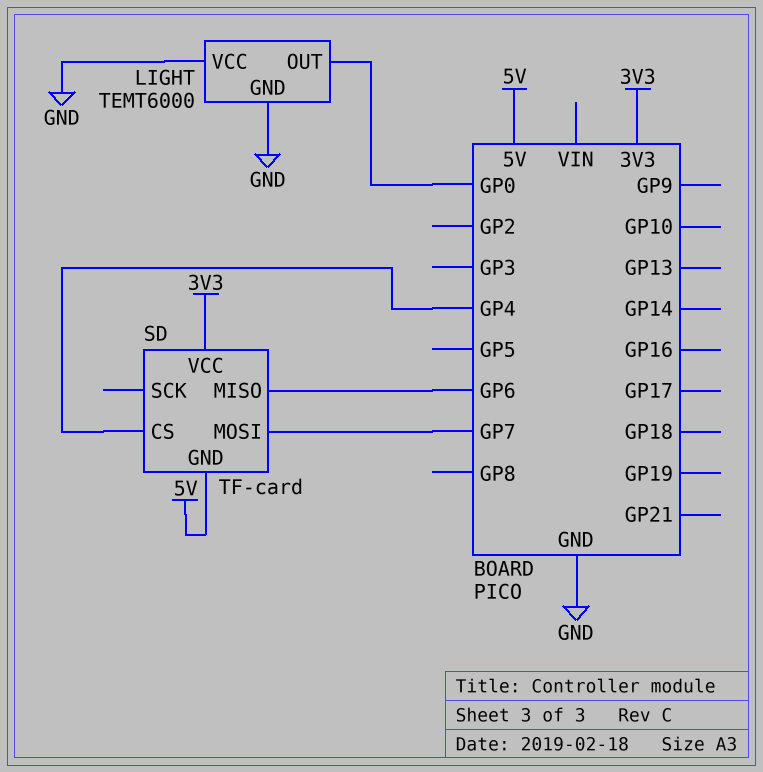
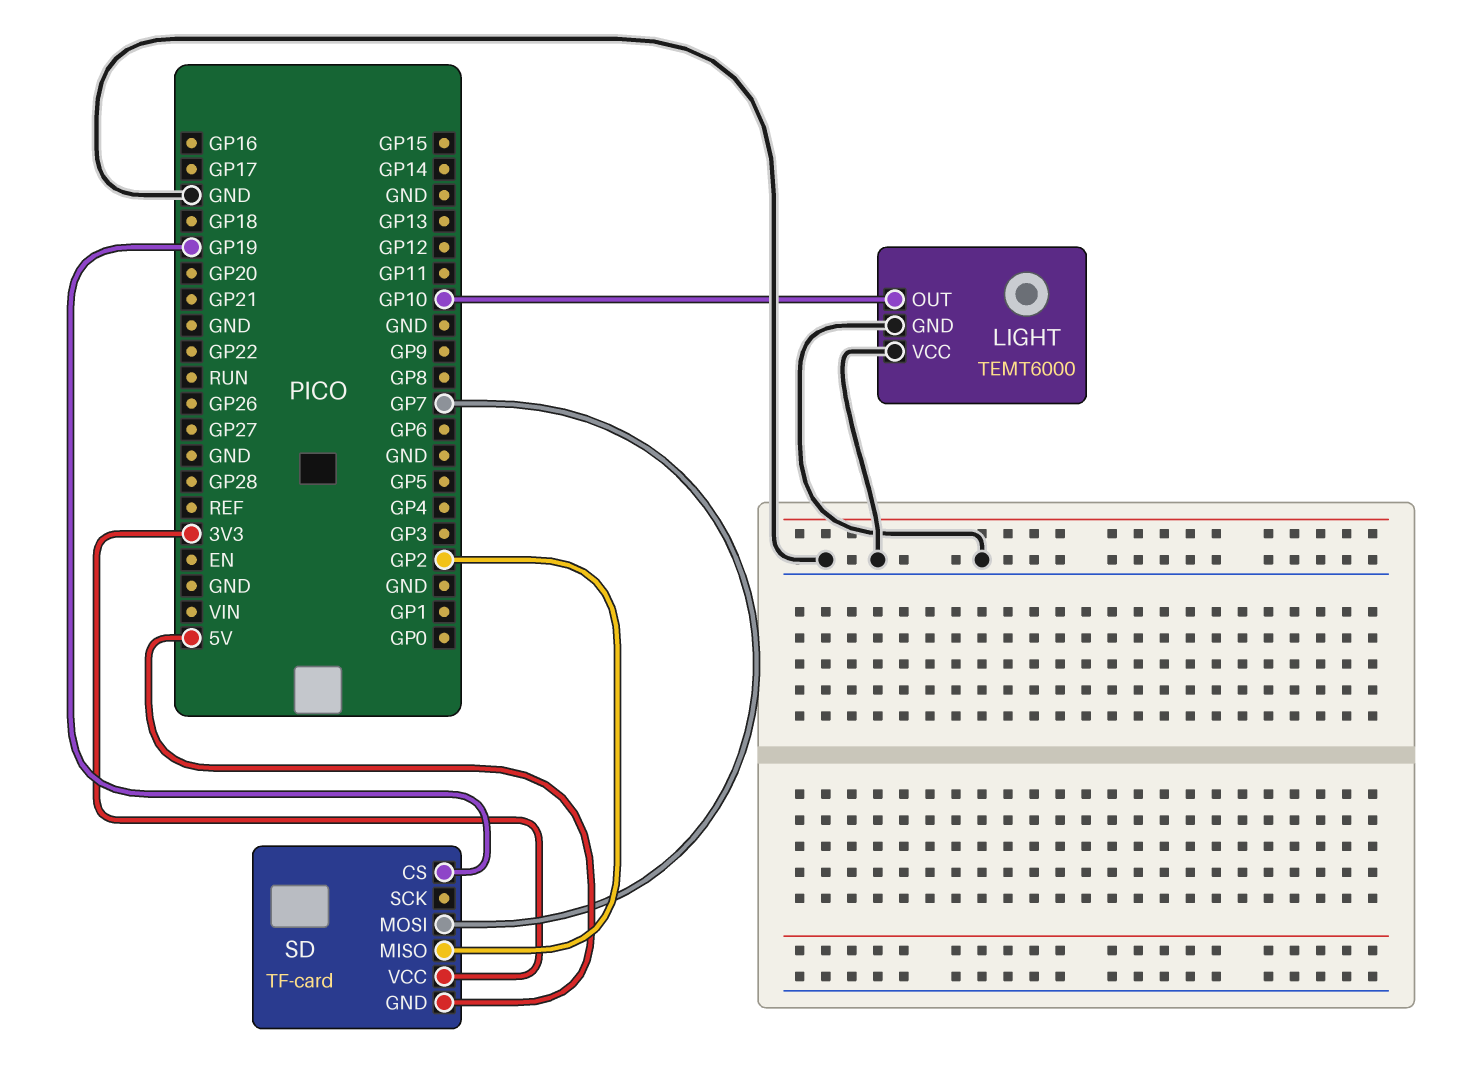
LIGHT pin OUT: GP0 -> GP10
SD pin CS: GP4 -> GP19
SD pin MISO: GP6 -> GP2

